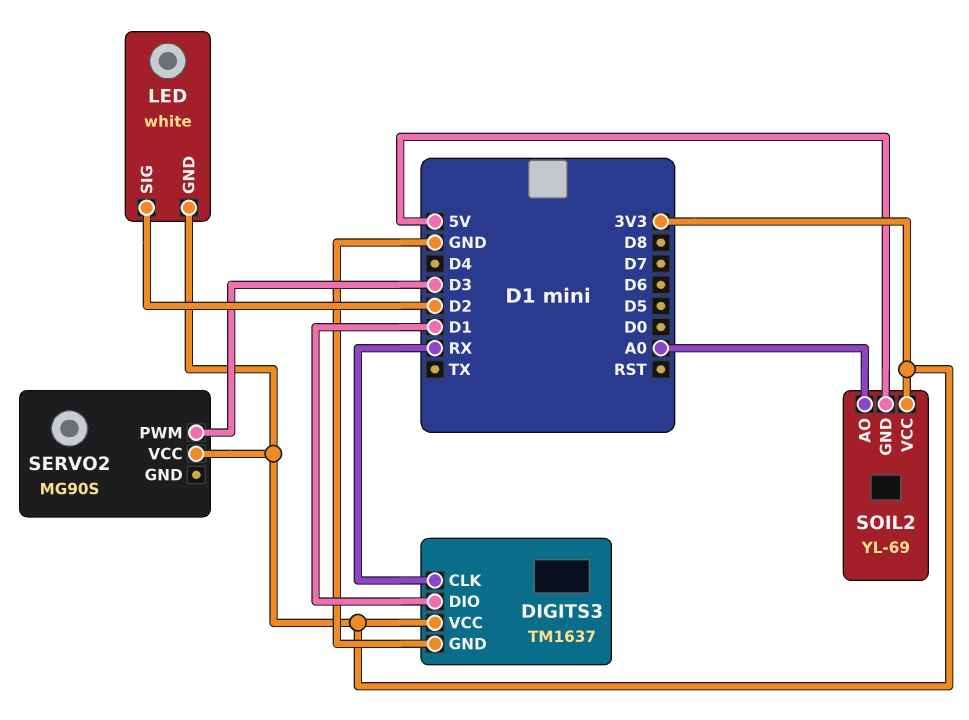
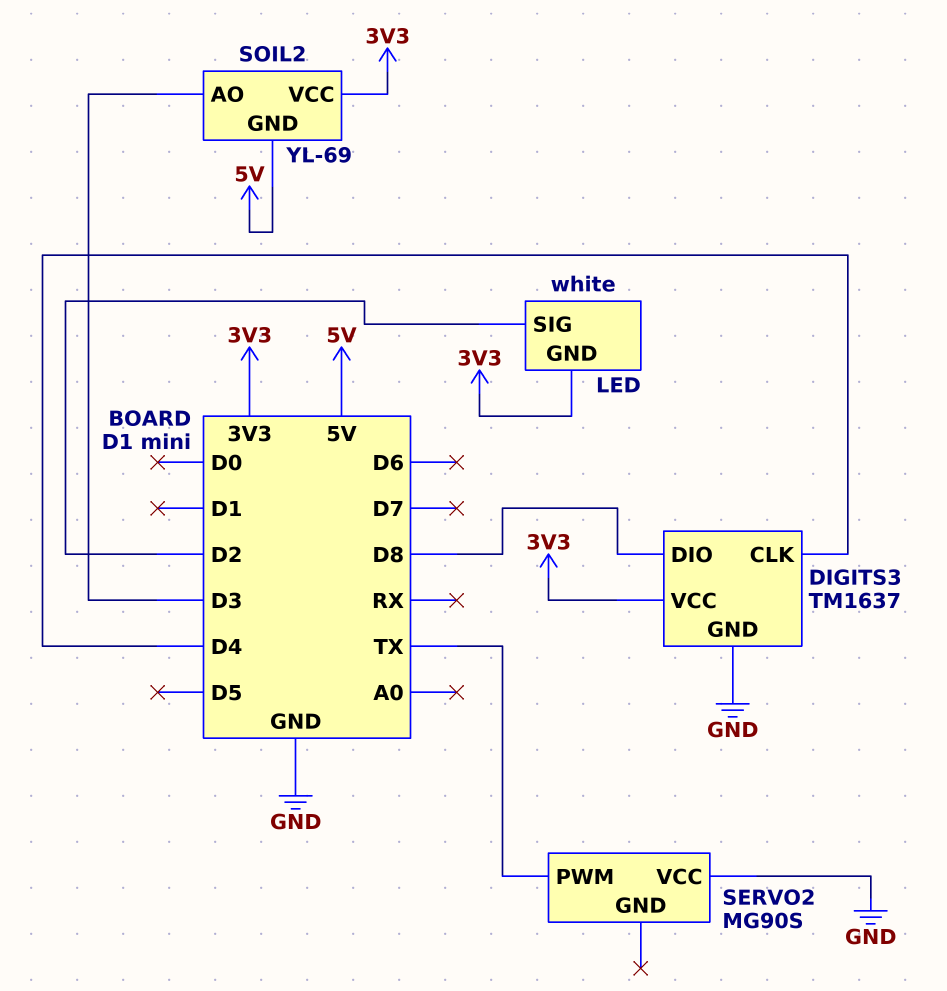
DIGITS3 pin CLK: RX -> D4
DIGITS3 pin DIO: D1 -> D8
SERVO2 pin PWM: D3 -> TX
SERVO2 pin VCC: 3V3 -> GND
SOIL2 pin AO: A0 -> D3

